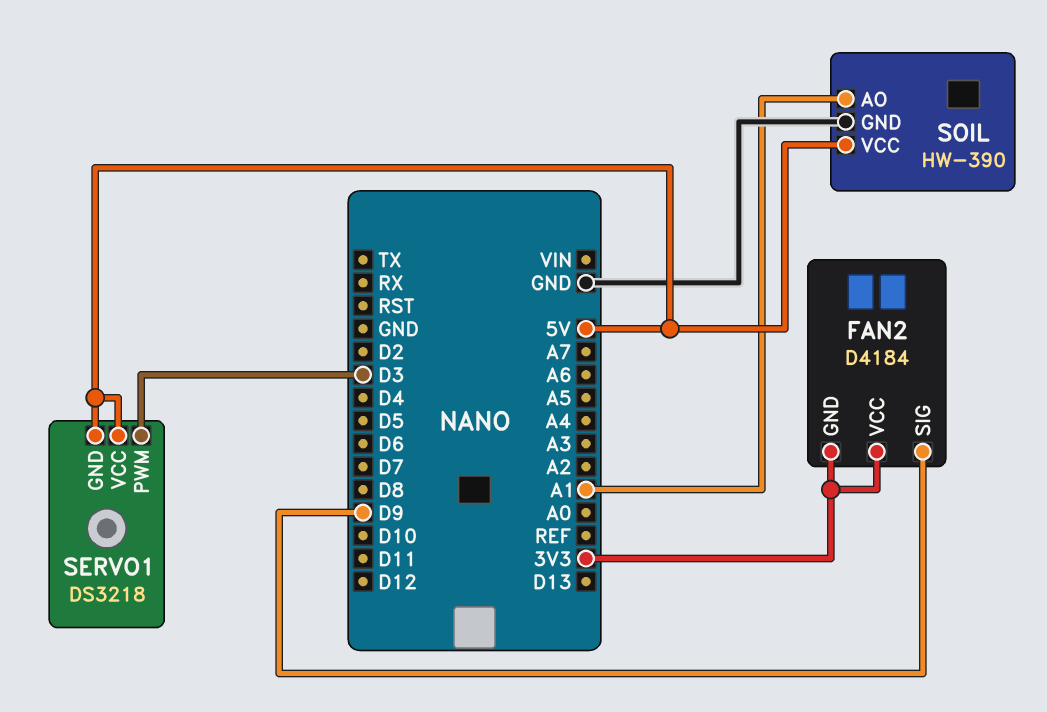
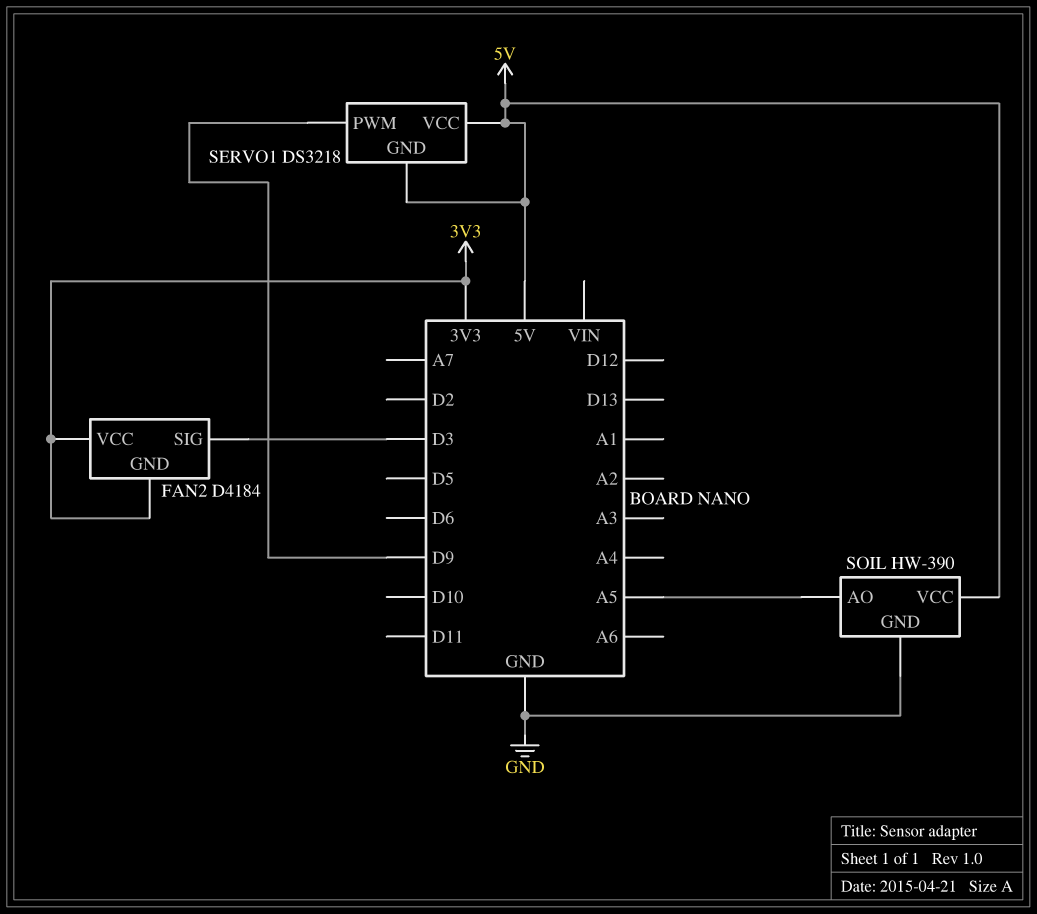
FAN2 pin SIG: D9 -> D3
SERVO1 pin PWM: D3 -> D9
SOIL pin AO: A1 -> A5

